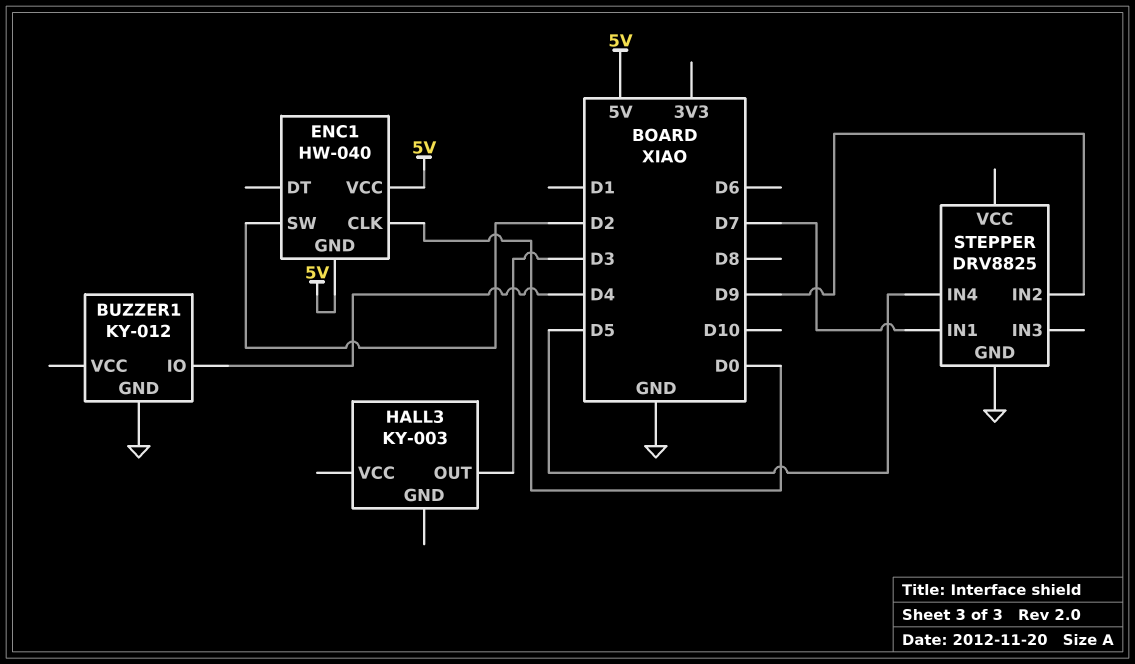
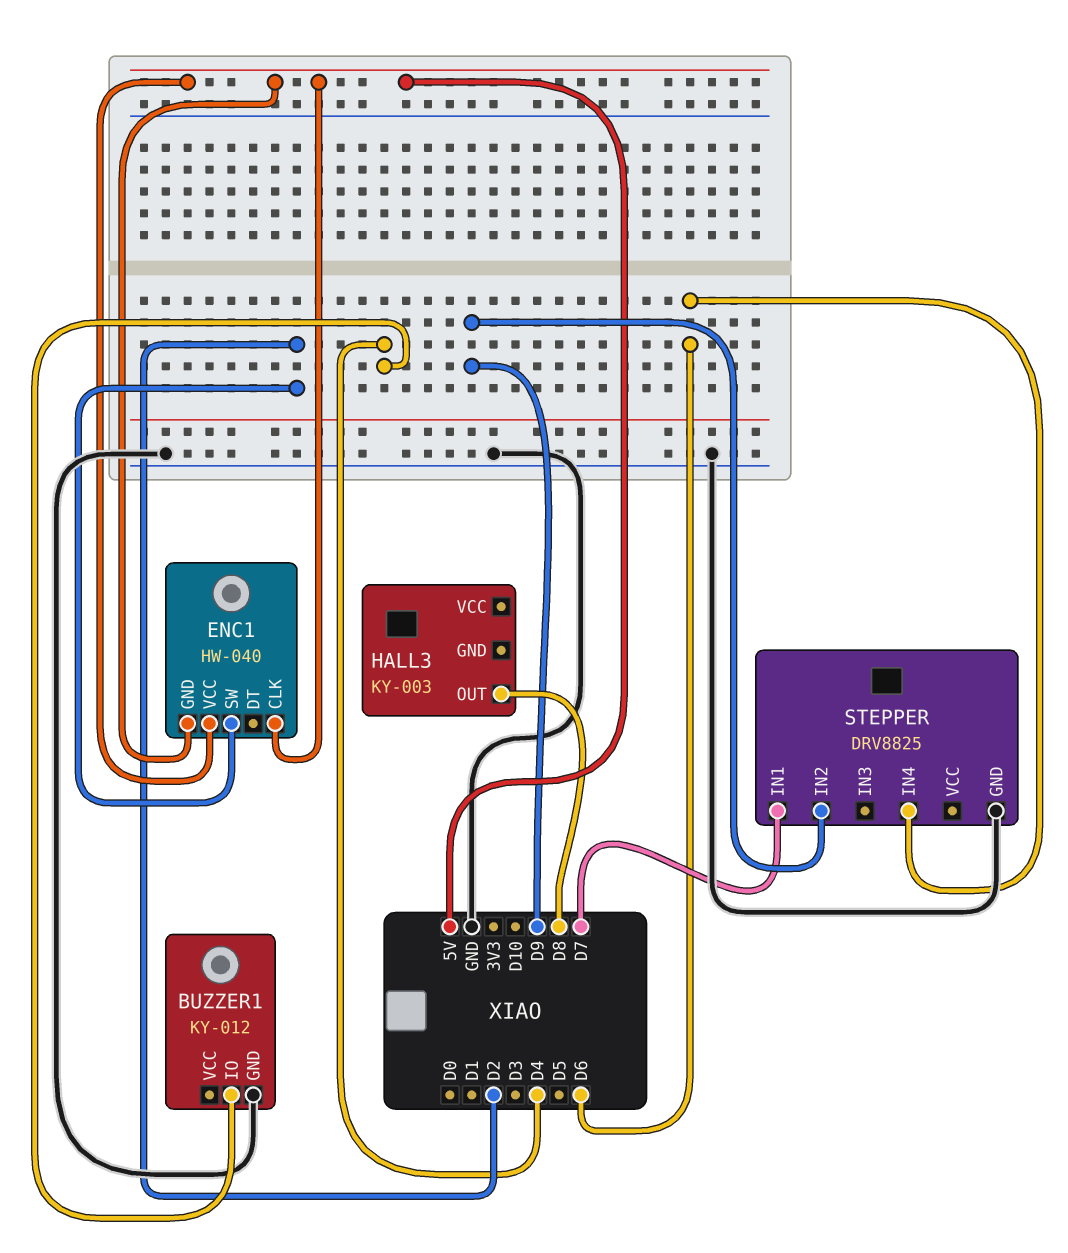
ENC1 pin CLK: D0 -> 5V
HALL3 pin OUT: D3 -> D8
STEPPER pin IN4: D5 -> D6

